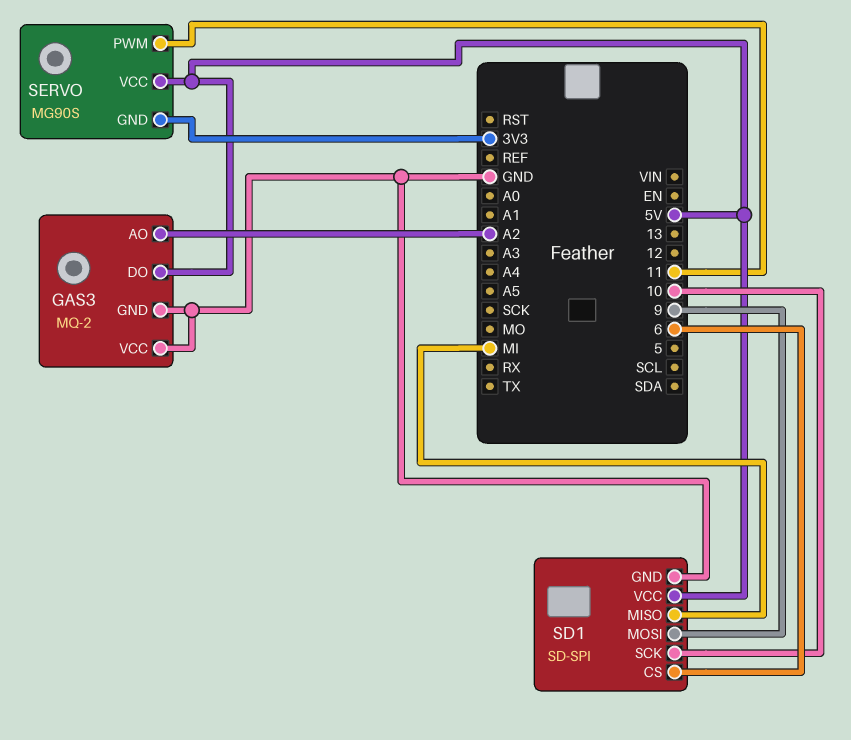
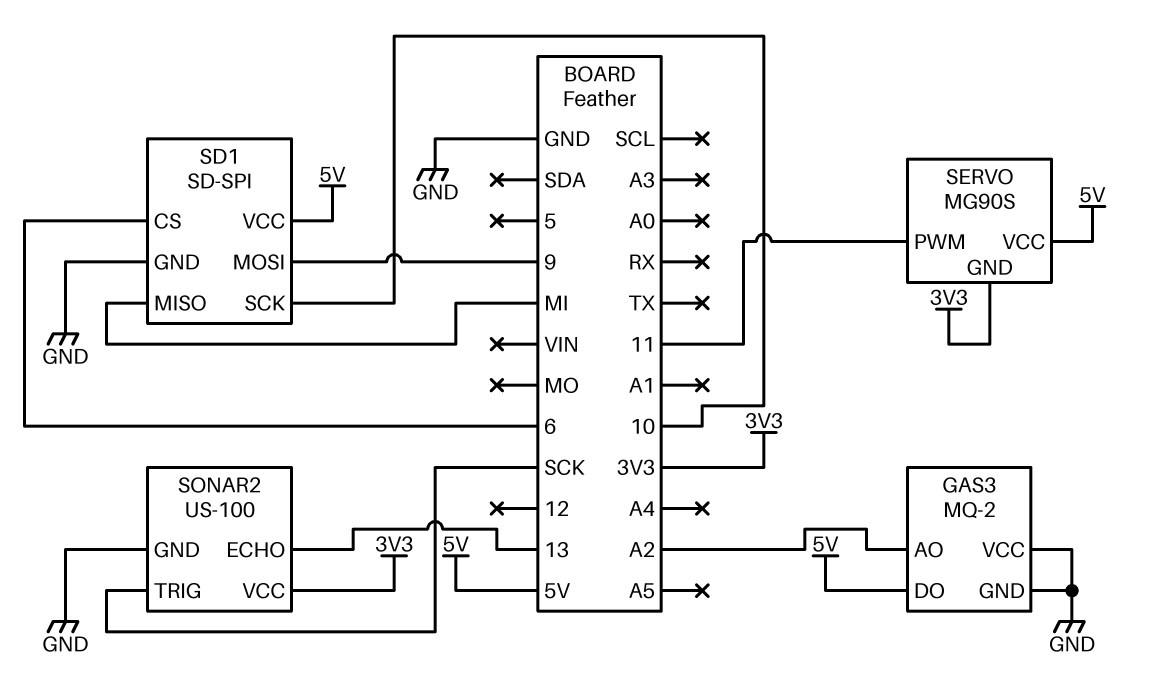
SONAR2: none -> US-100
SONAR2 pin ECHO: none -> 13
SONAR2 pin GND: none -> GND
SONAR2 pin TRIG: none -> SCK
SONAR2 pin VCC: none -> 3V3

